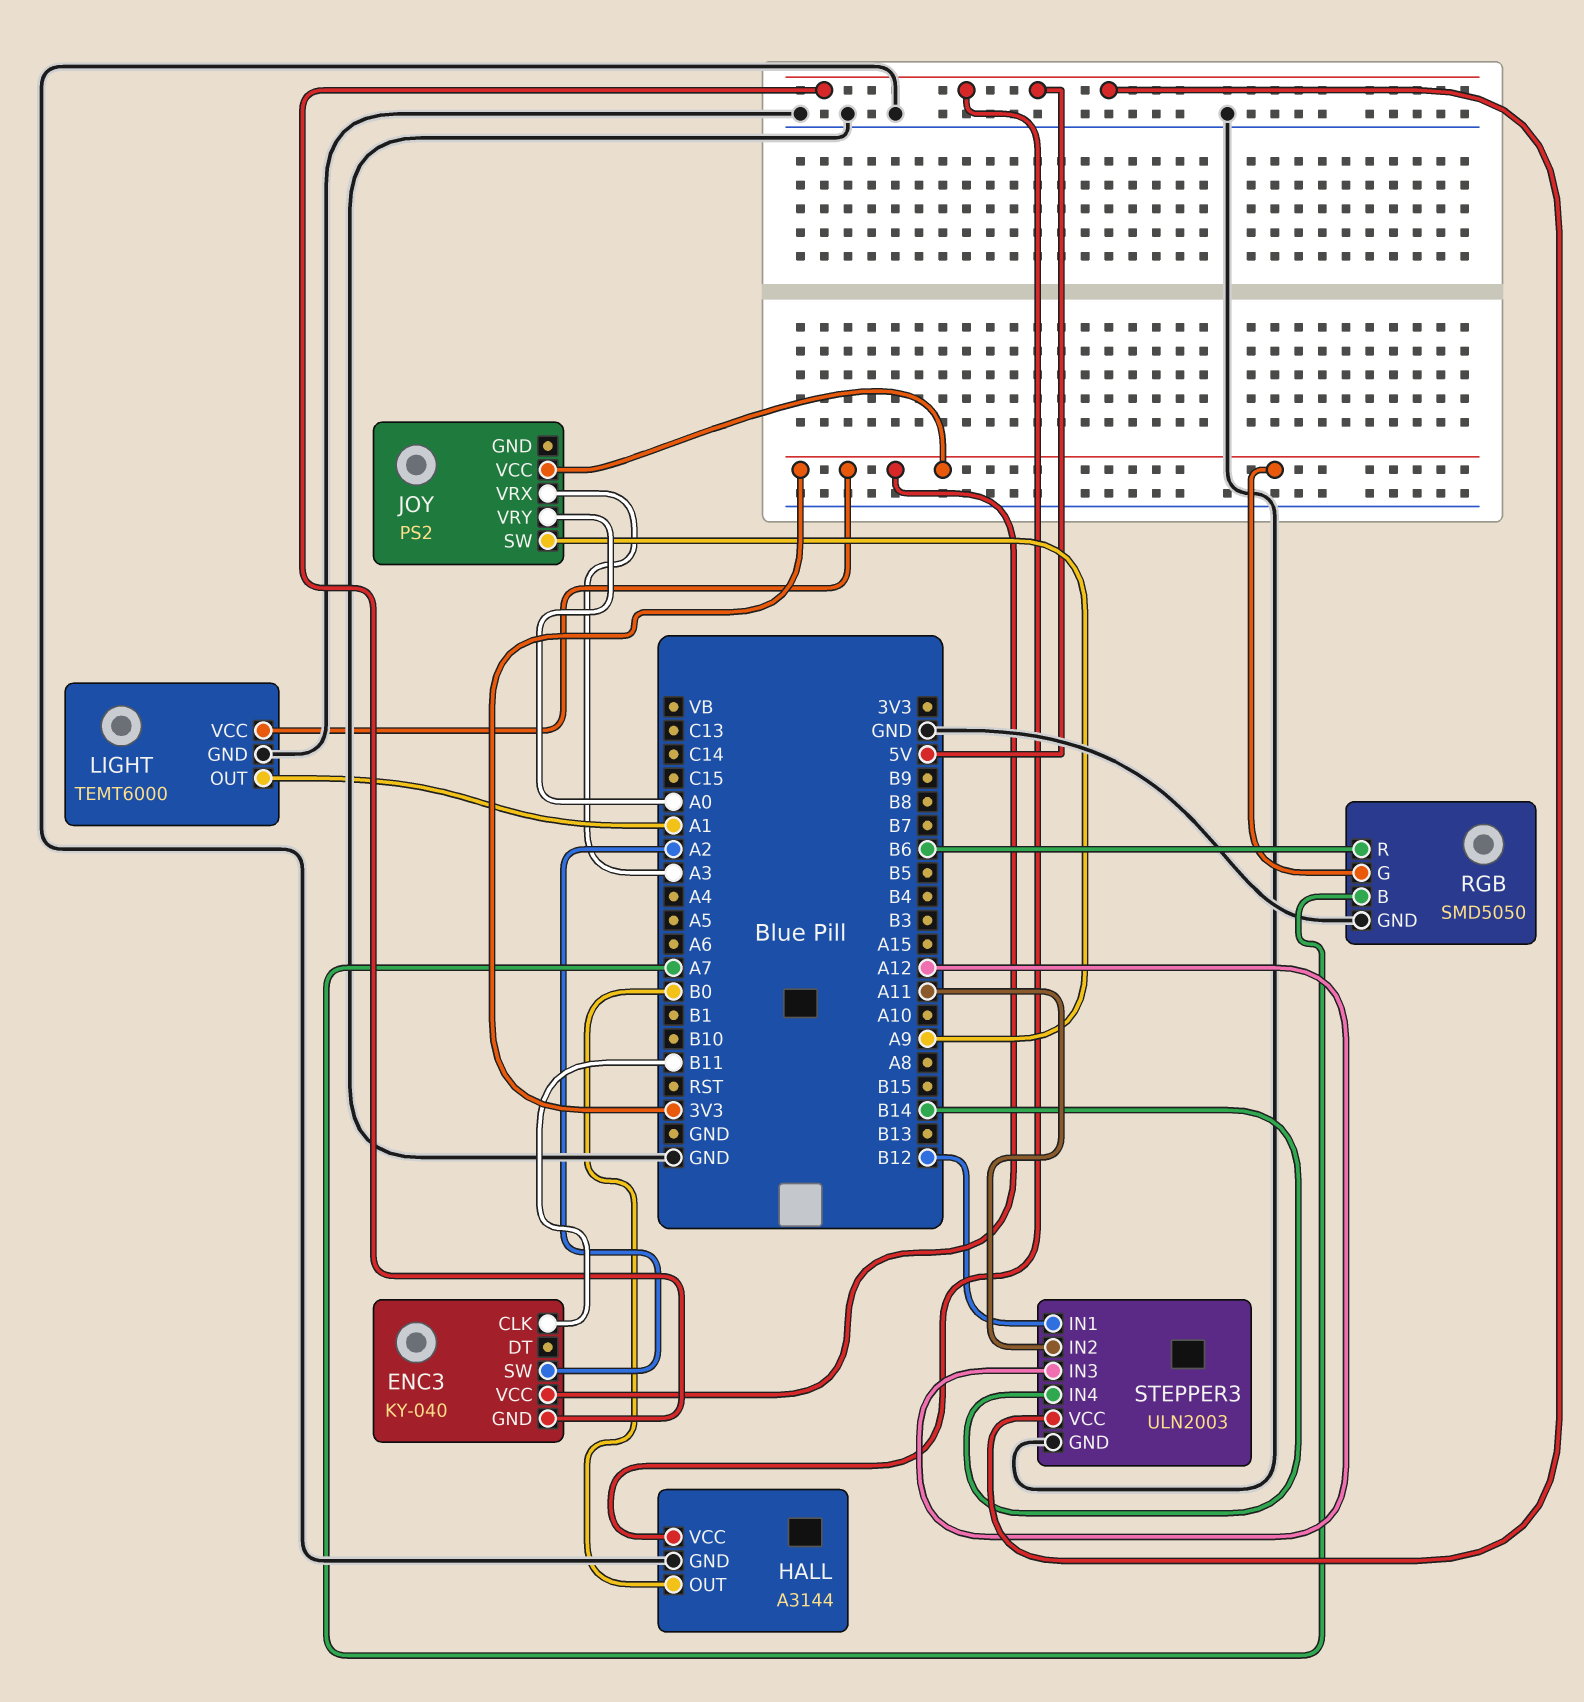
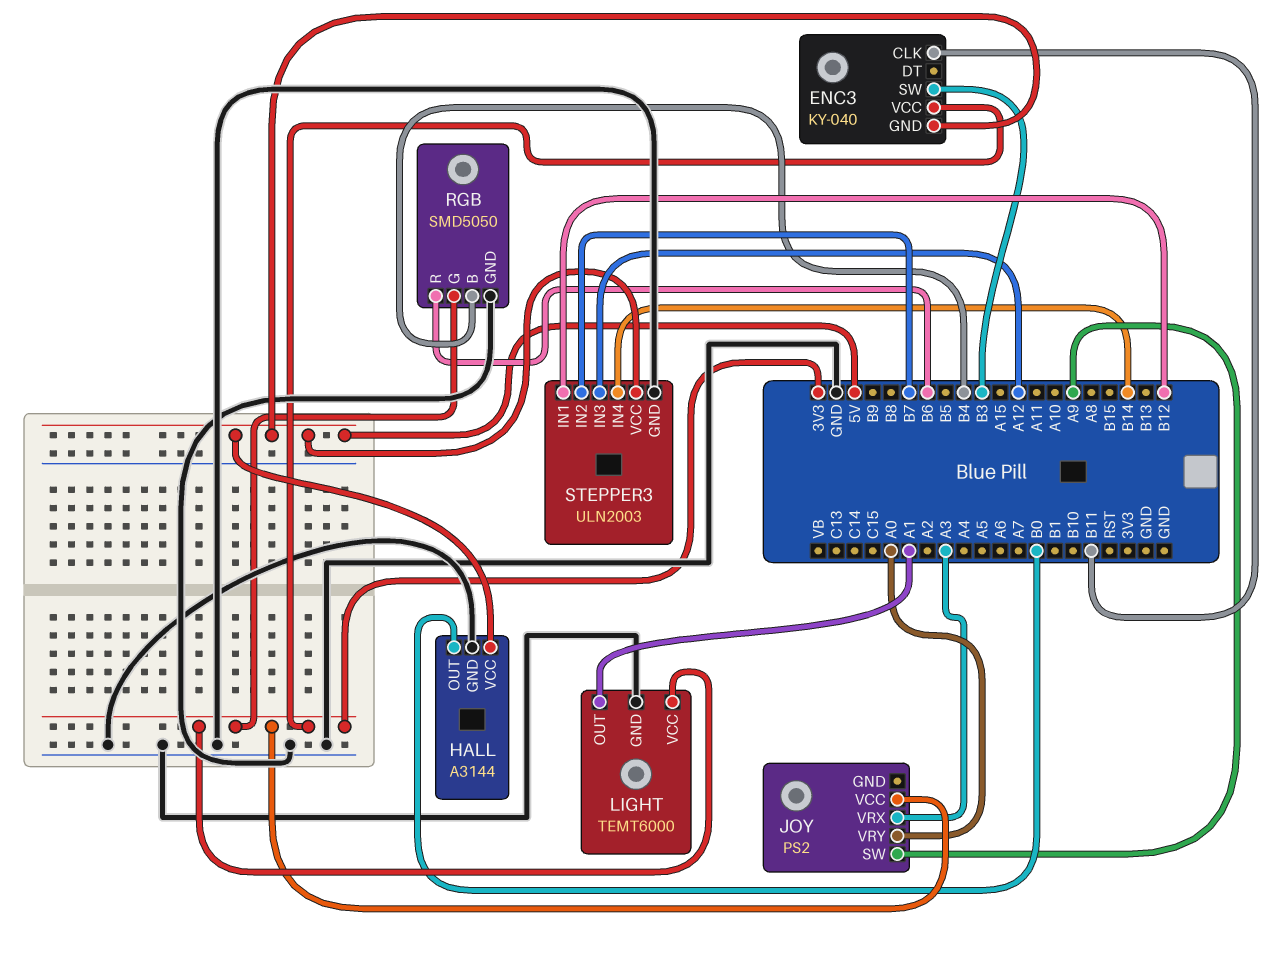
ENC3 pin SW: A2 -> B3
RGB pin B: A7 -> B4
STEPPER3 pin IN2: A11 -> B7

